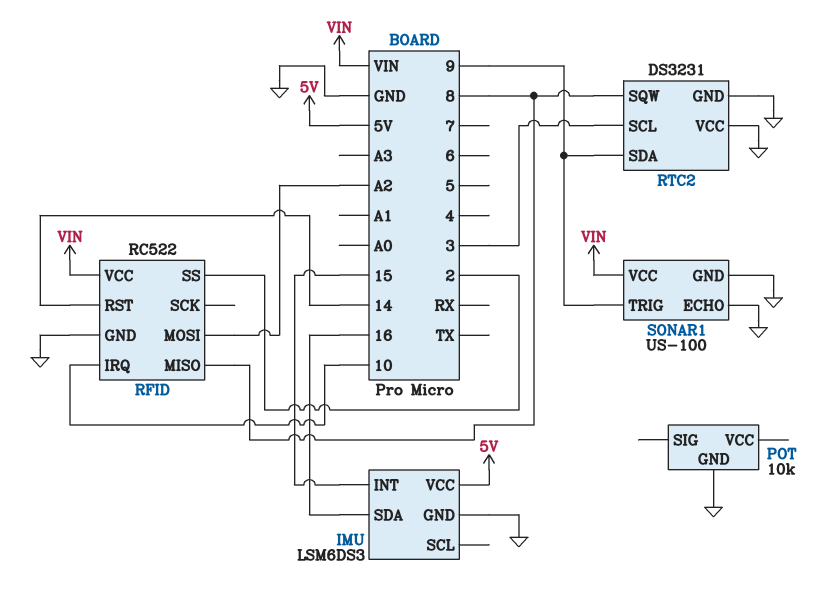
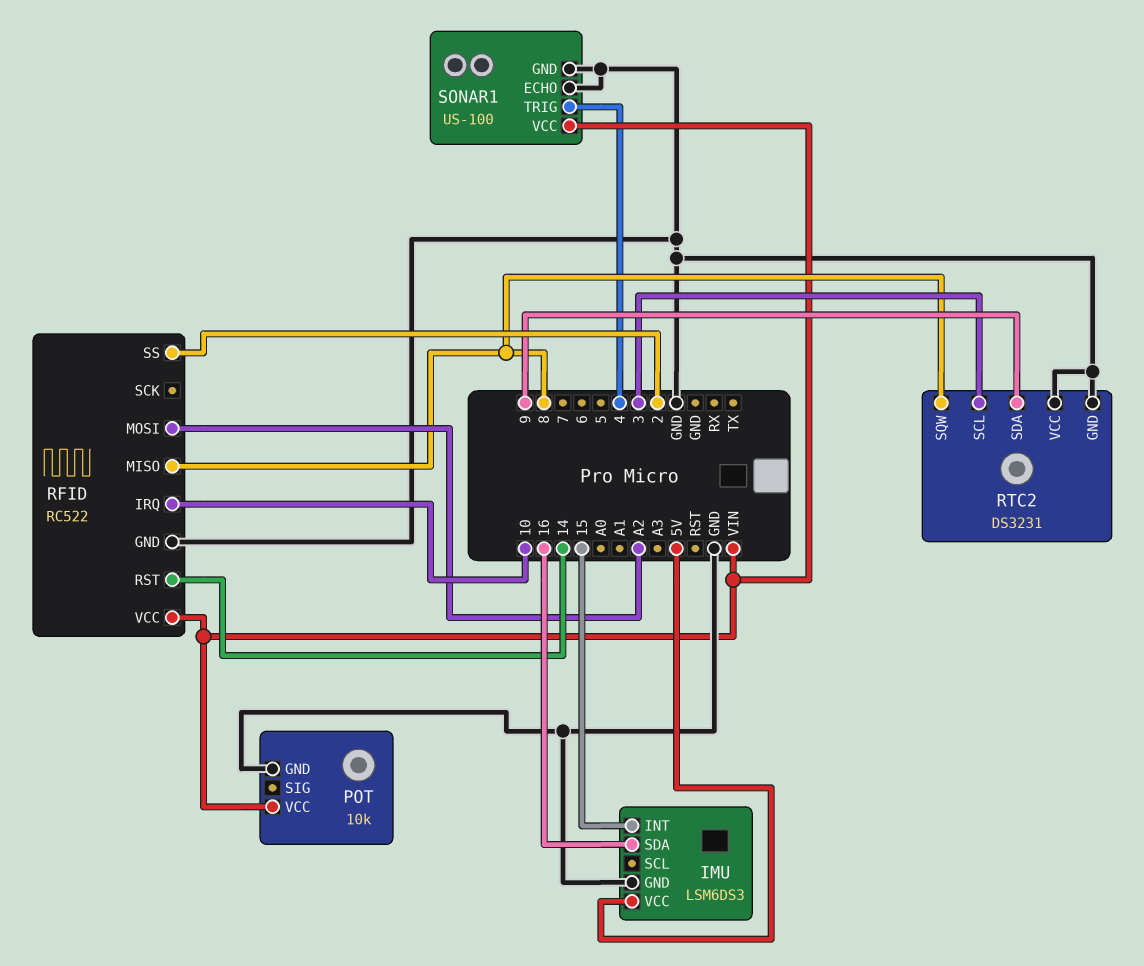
POT pin VCC: none -> VIN
SONAR1 pin TRIG: 9 -> 4

